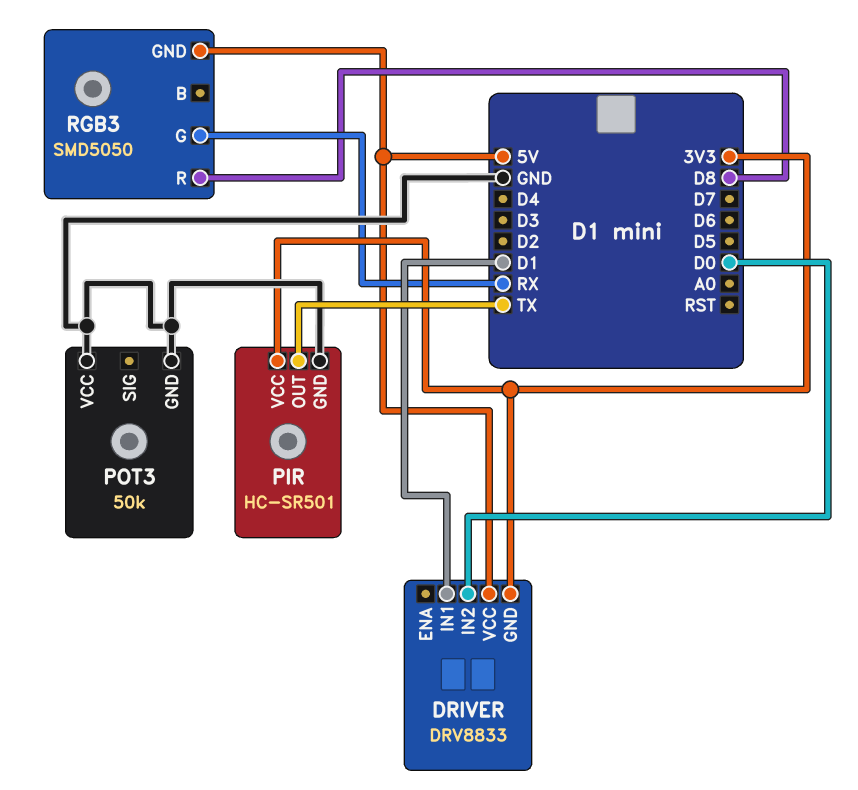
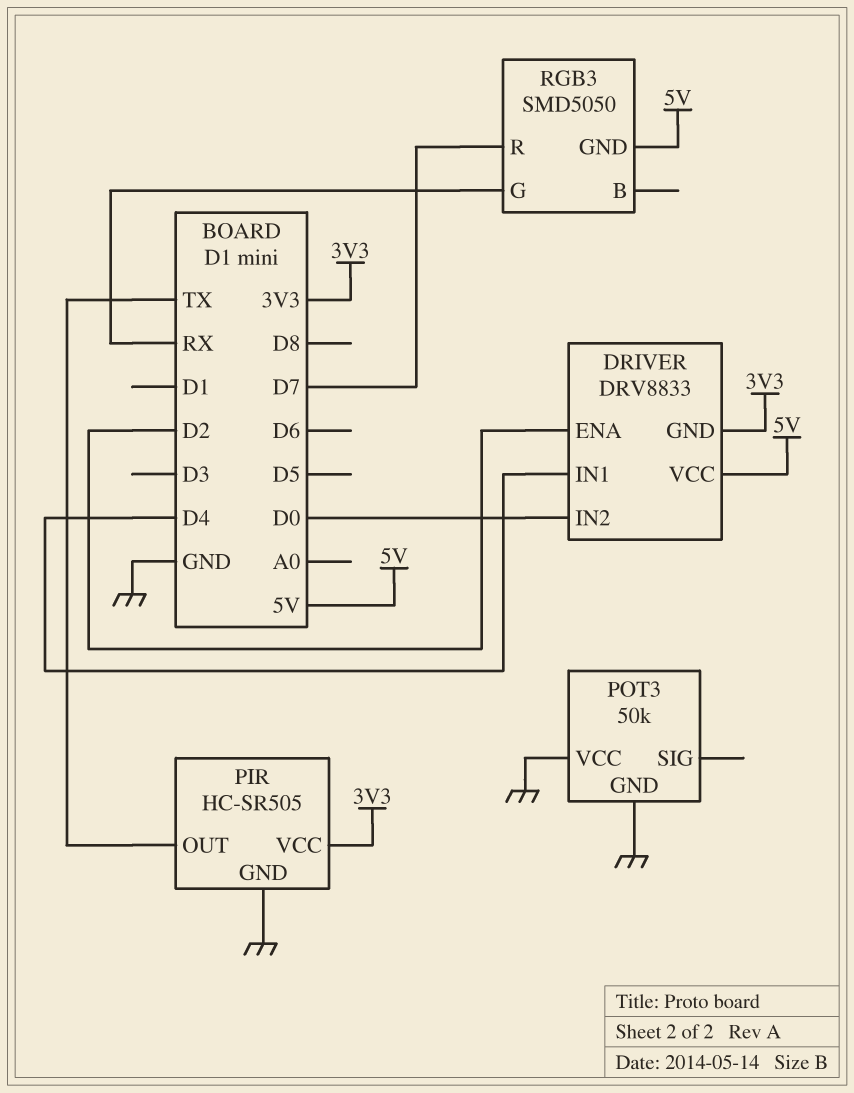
DRIVER pin ENA: none -> D2
DRIVER pin IN1: D1 -> D4
PIR: HC-SR501 -> HC-SR505
RGB3 pin R: D8 -> D7

